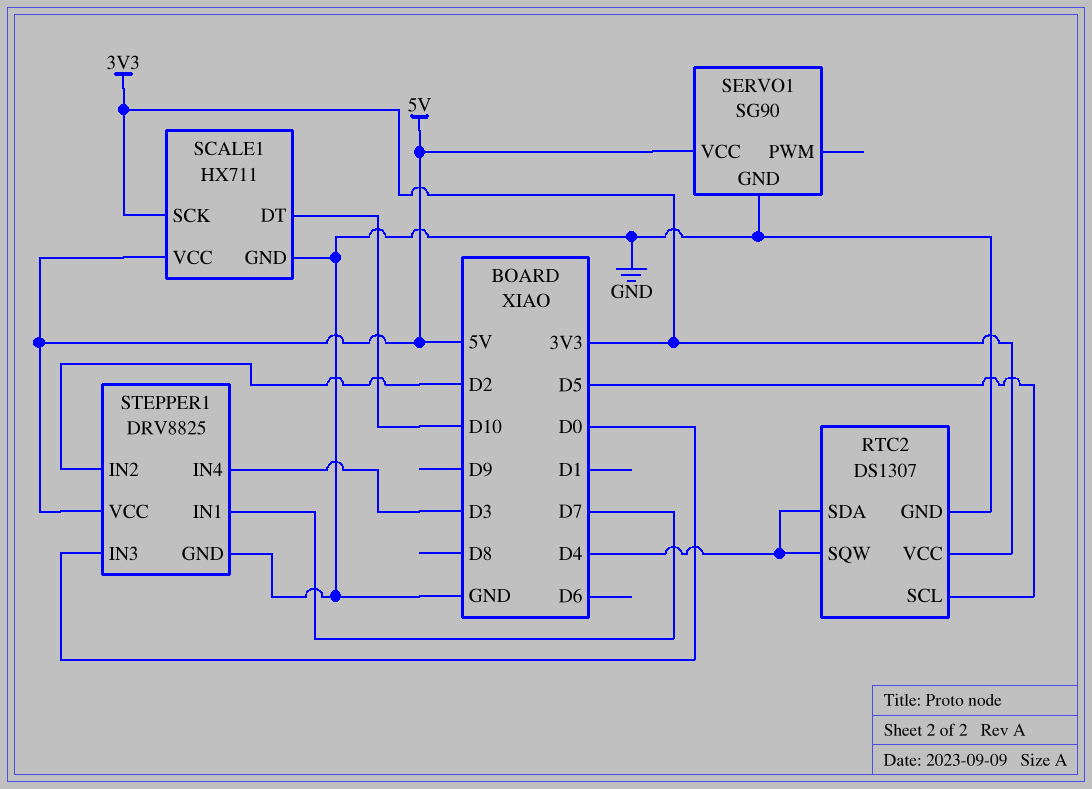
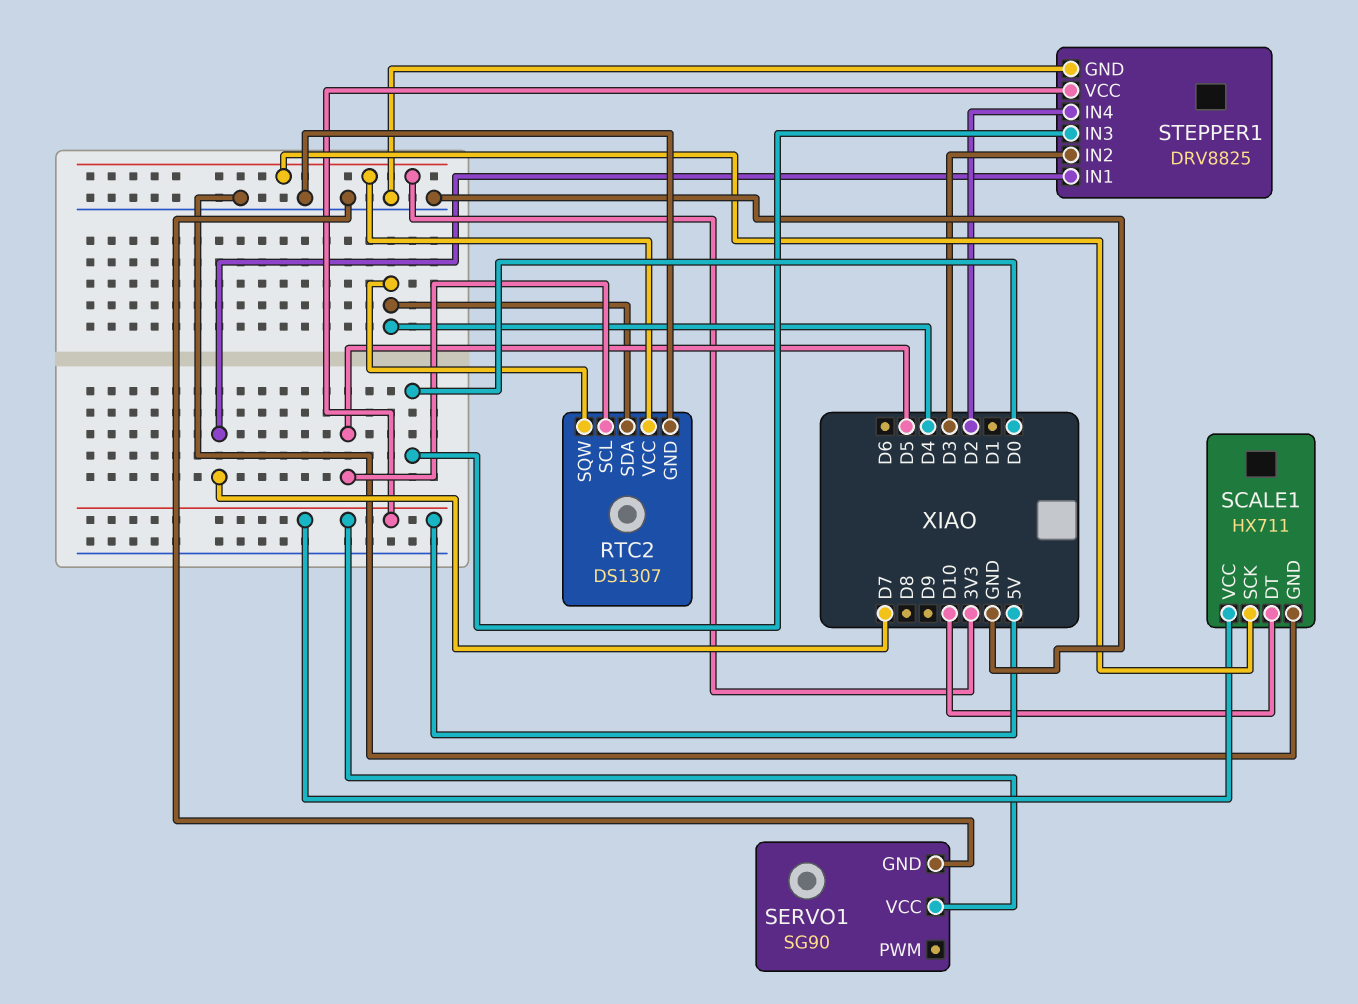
STEPPER1 pin IN2: D2 -> D3
STEPPER1 pin IN4: D3 -> D2

